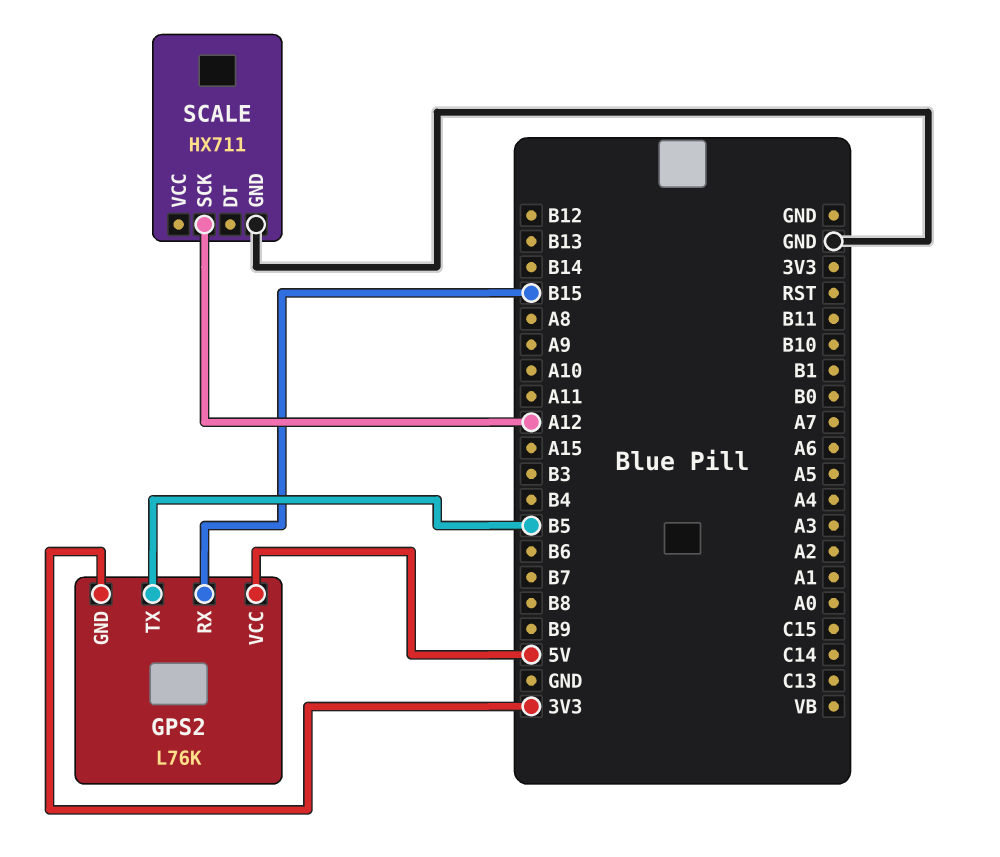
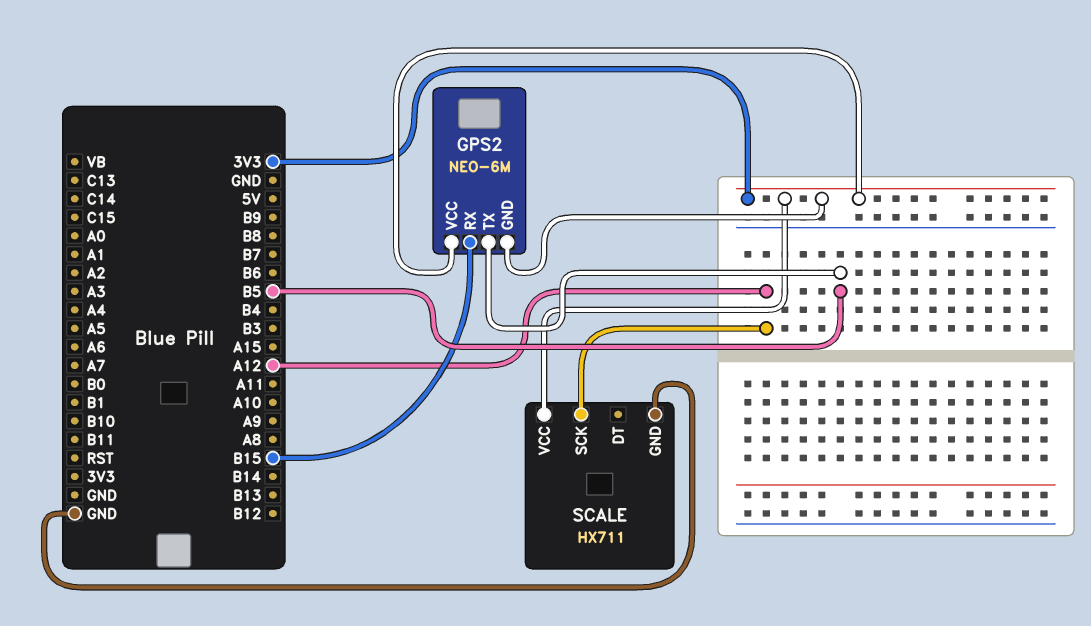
GPS2: L76K -> NEO-6M
GPS2 pin VCC: 5V -> 3V3
SCALE pin VCC: none -> 3V3

